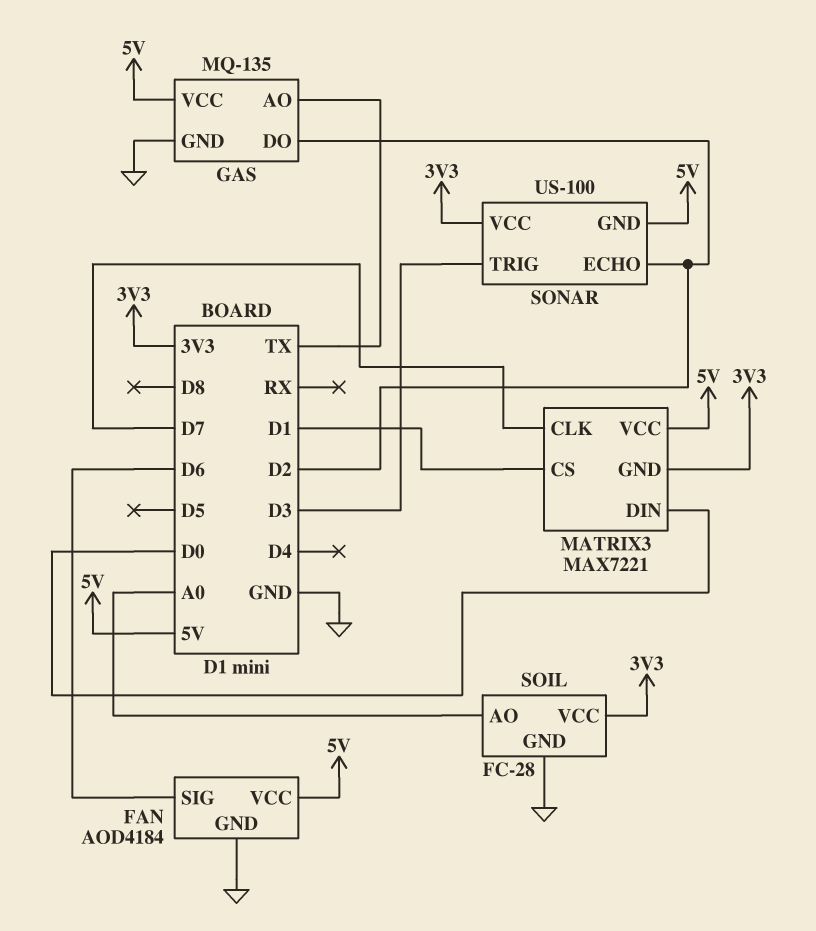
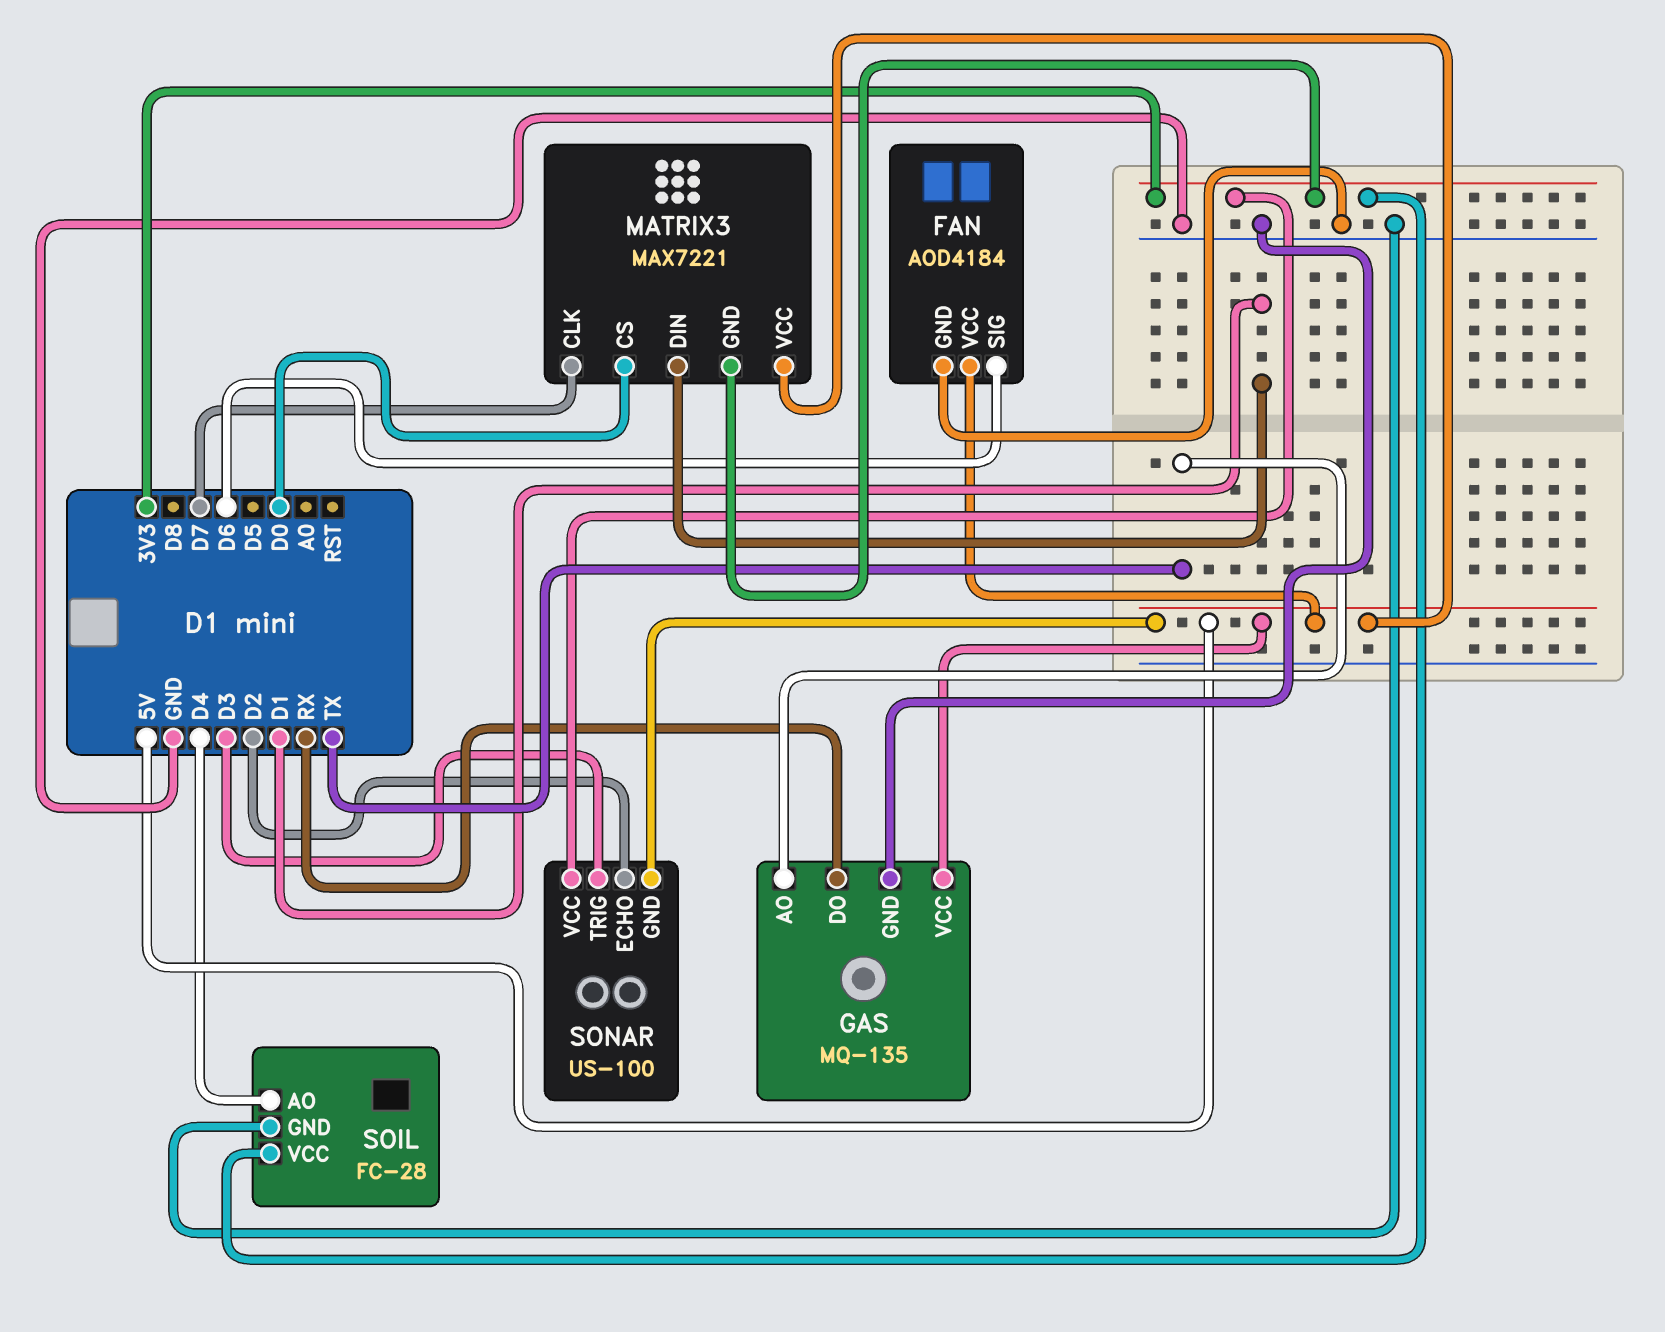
GAS pin DO: D2 -> RX
MATRIX3 pin CS: D1 -> D0
MATRIX3 pin DIN: D0 -> D1
SOIL pin AO: A0 -> D4

